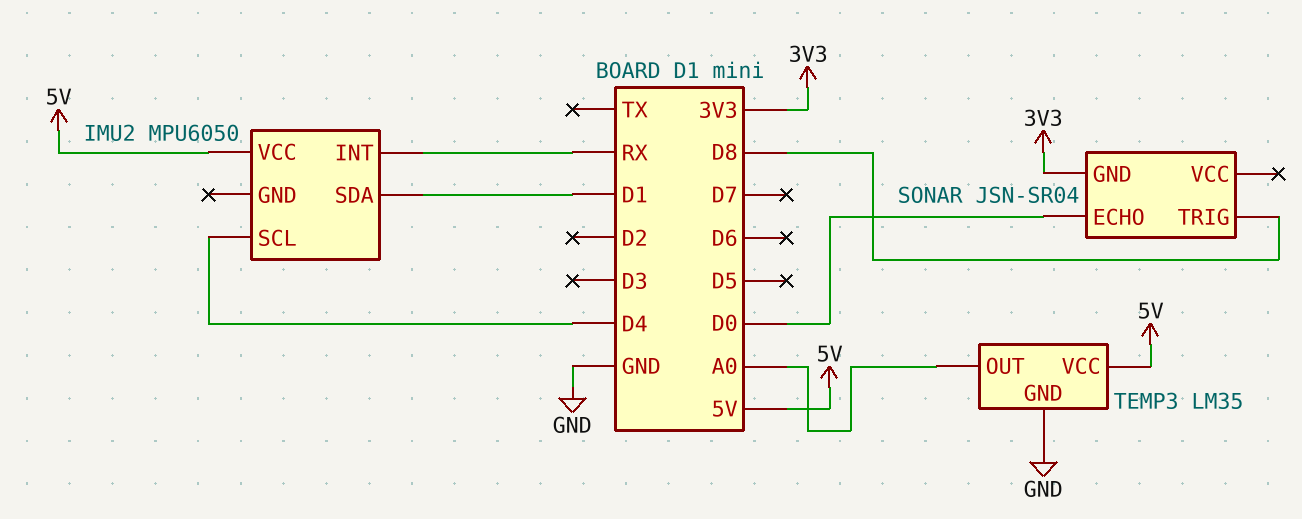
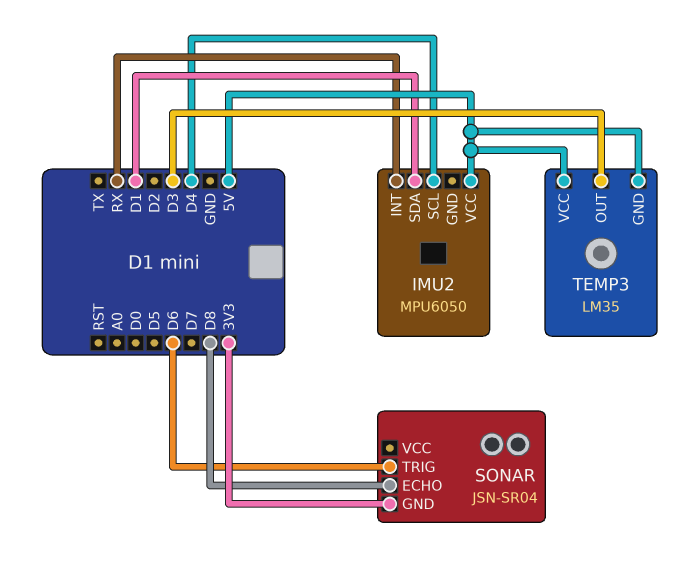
SONAR pin ECHO: D0 -> D8
SONAR pin TRIG: D8 -> D6
TEMP3 pin GND: GND -> 5V
TEMP3 pin OUT: A0 -> D3

